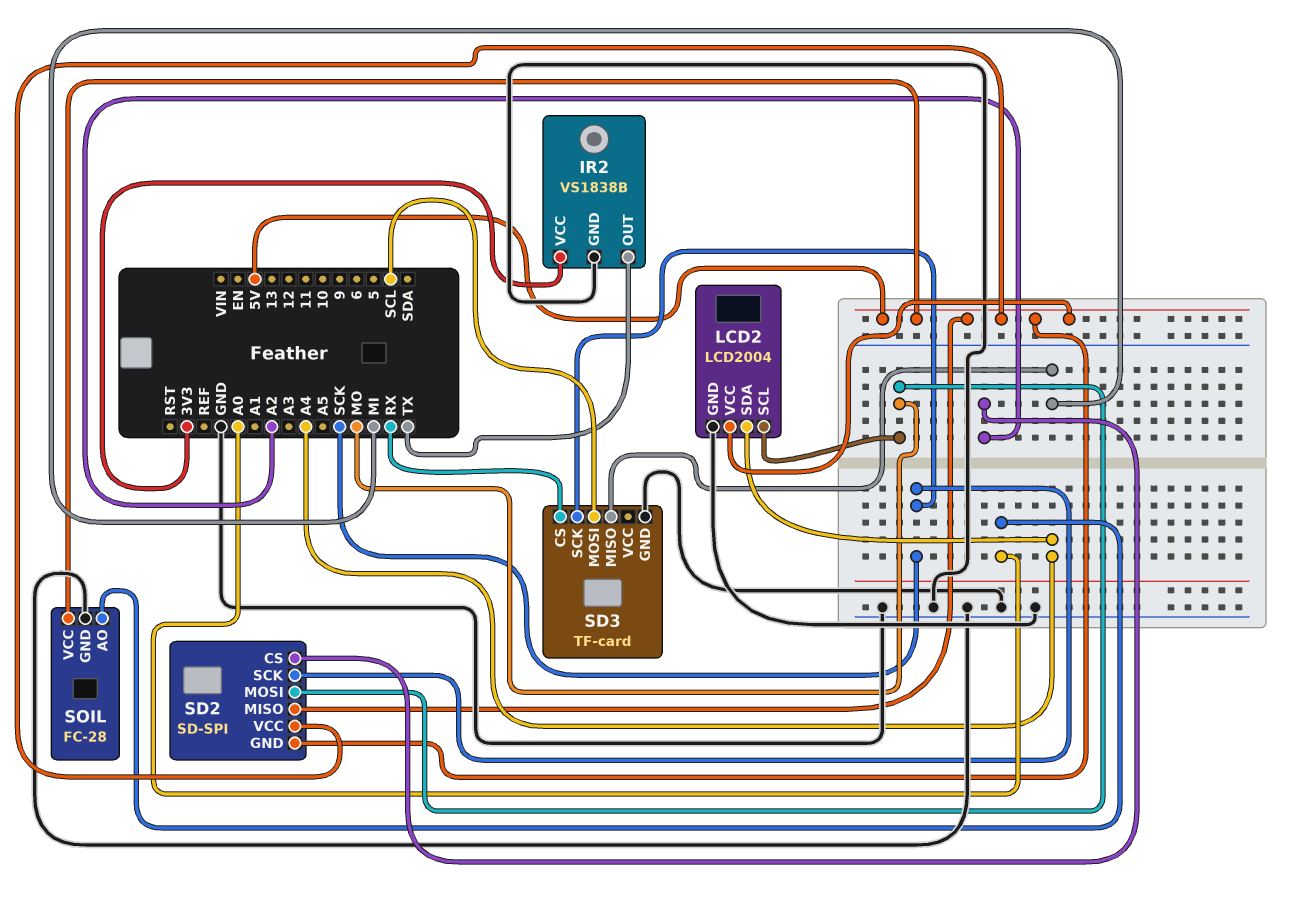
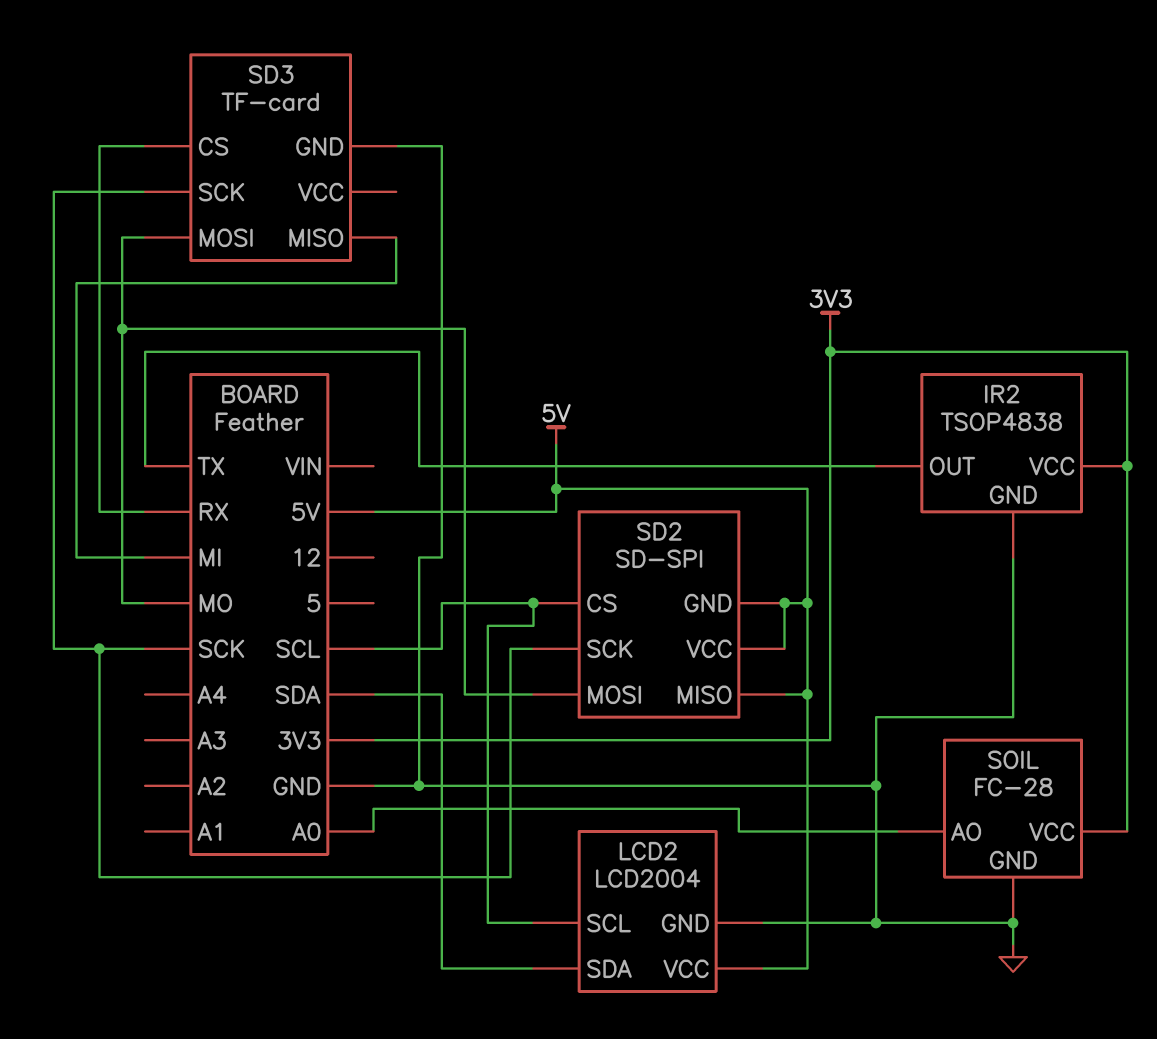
IR2: VS1838B -> TSOP4838
LCD2 pin SCL: MO -> SCL
LCD2 pin SDA: A4 -> SDA
SD2 pin CS: A2 -> SCL
SD3 pin MOSI: SCL -> MO
SOIL pin VCC: 5V -> 3V3

